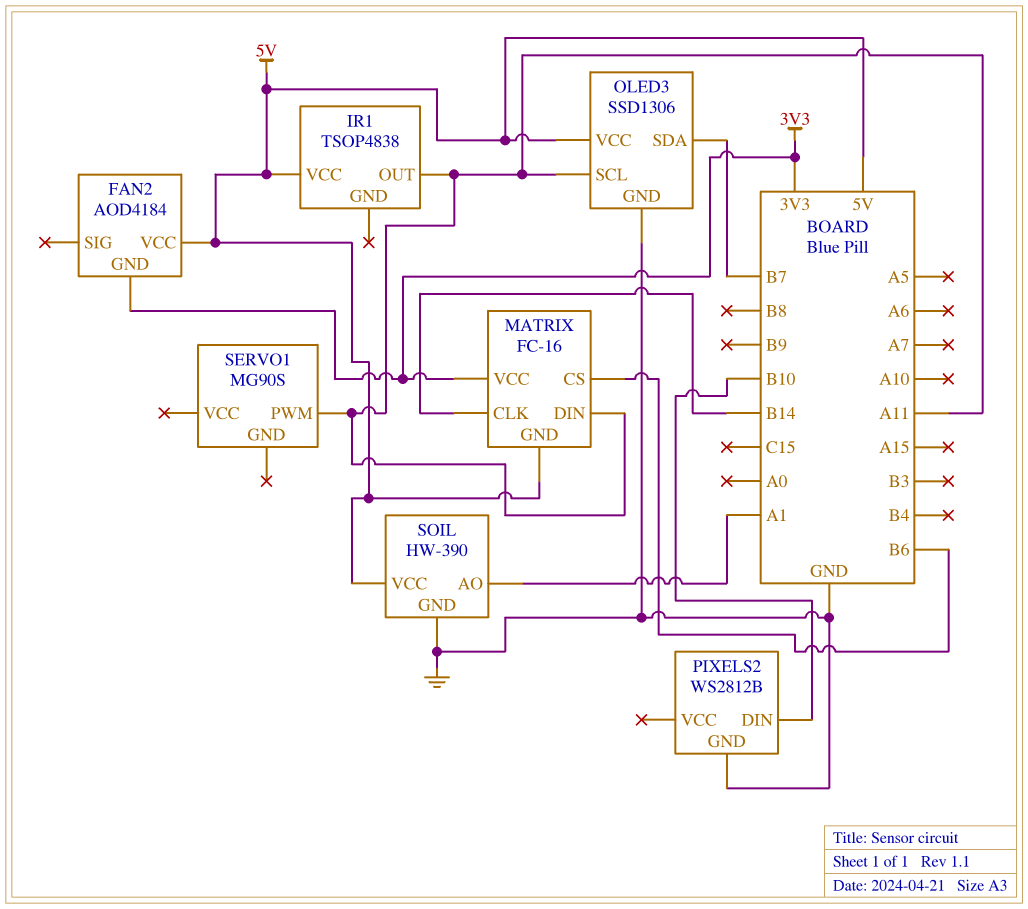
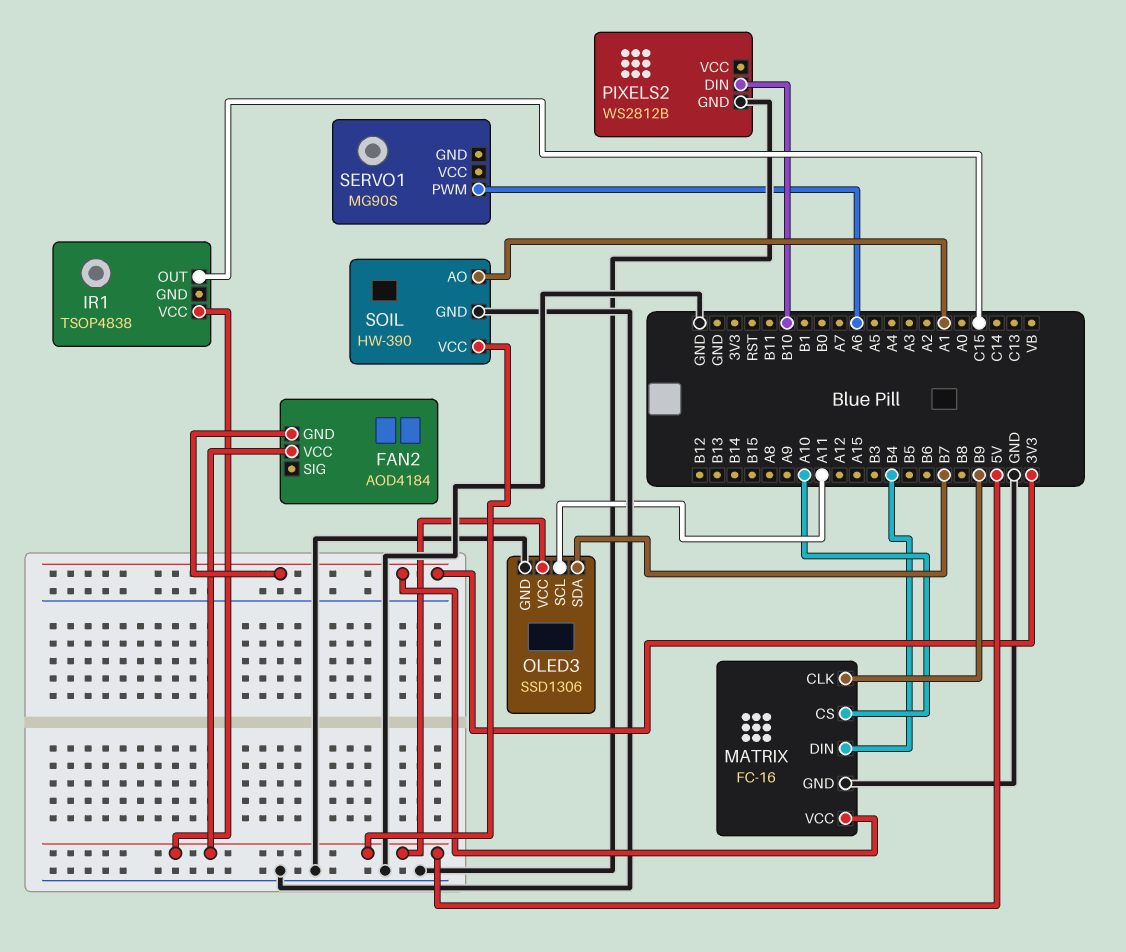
IR1 pin OUT: A11 -> C15
MATRIX pin CLK: B14 -> B9
MATRIX pin CS: B6 -> A10
MATRIX pin DIN: A11 -> B4
MATRIX pin GND: 5V -> GND
SERVO1 pin PWM: A11 -> A6

